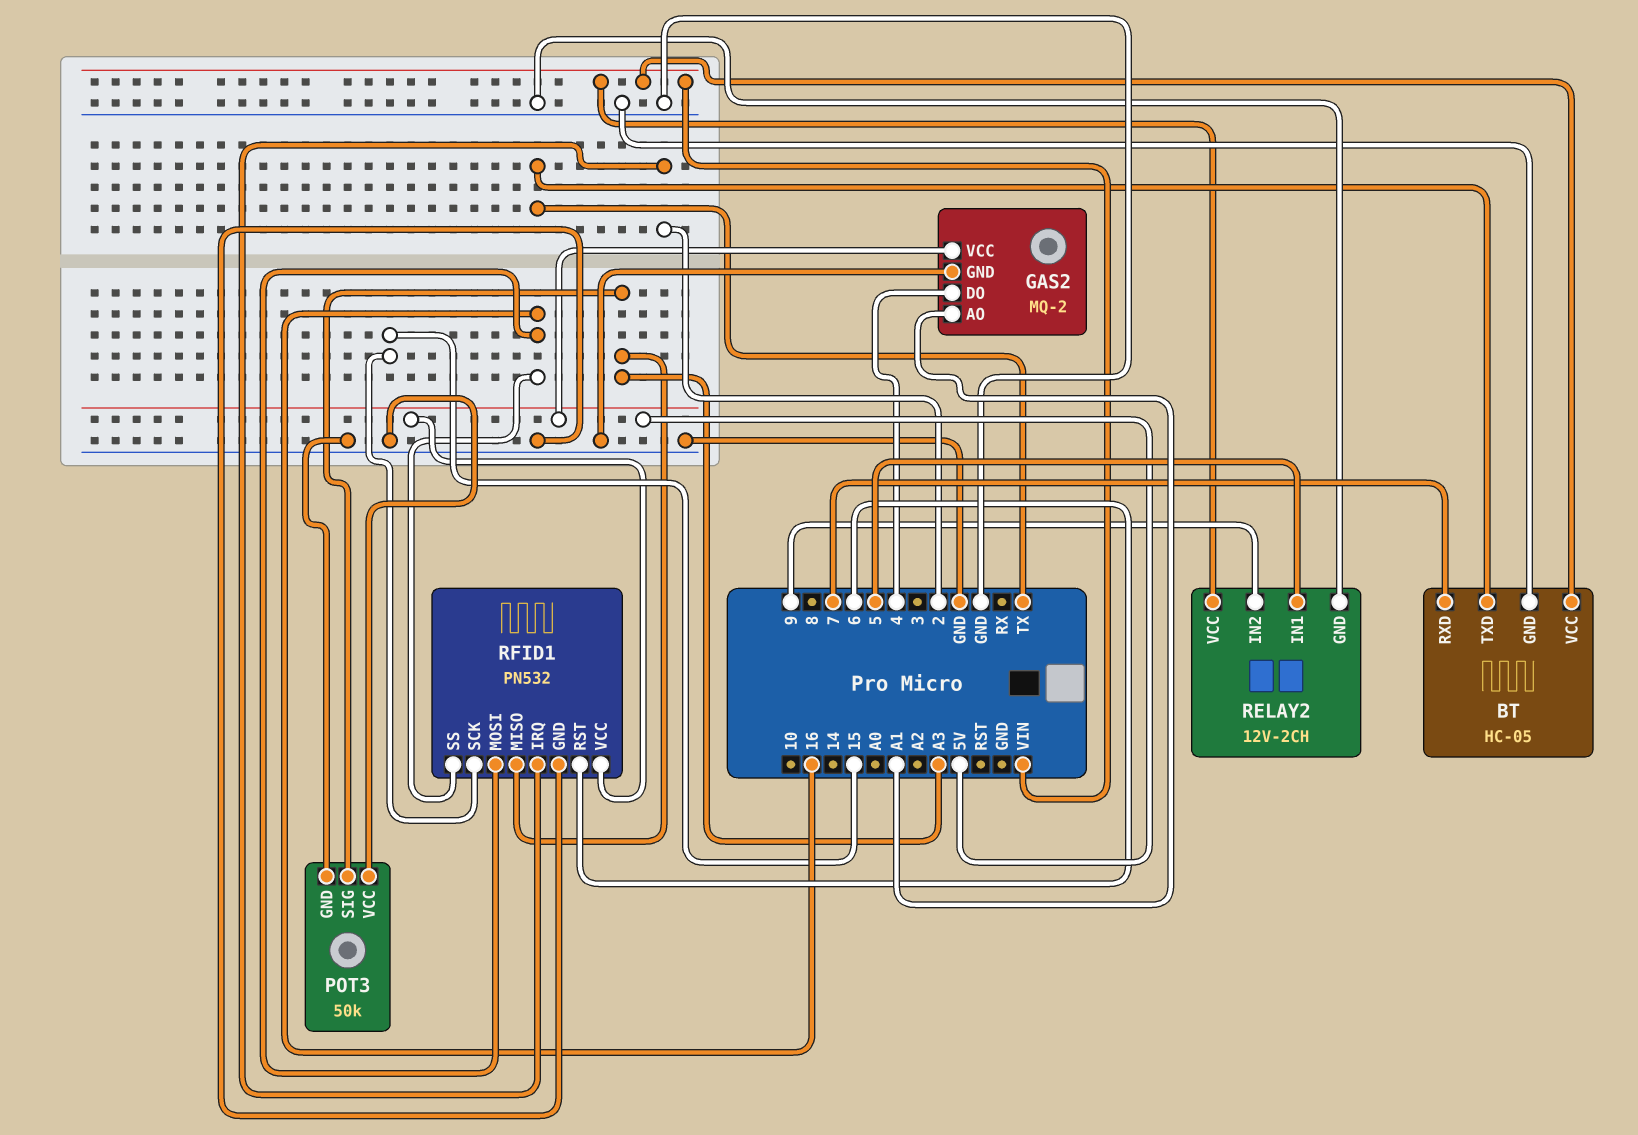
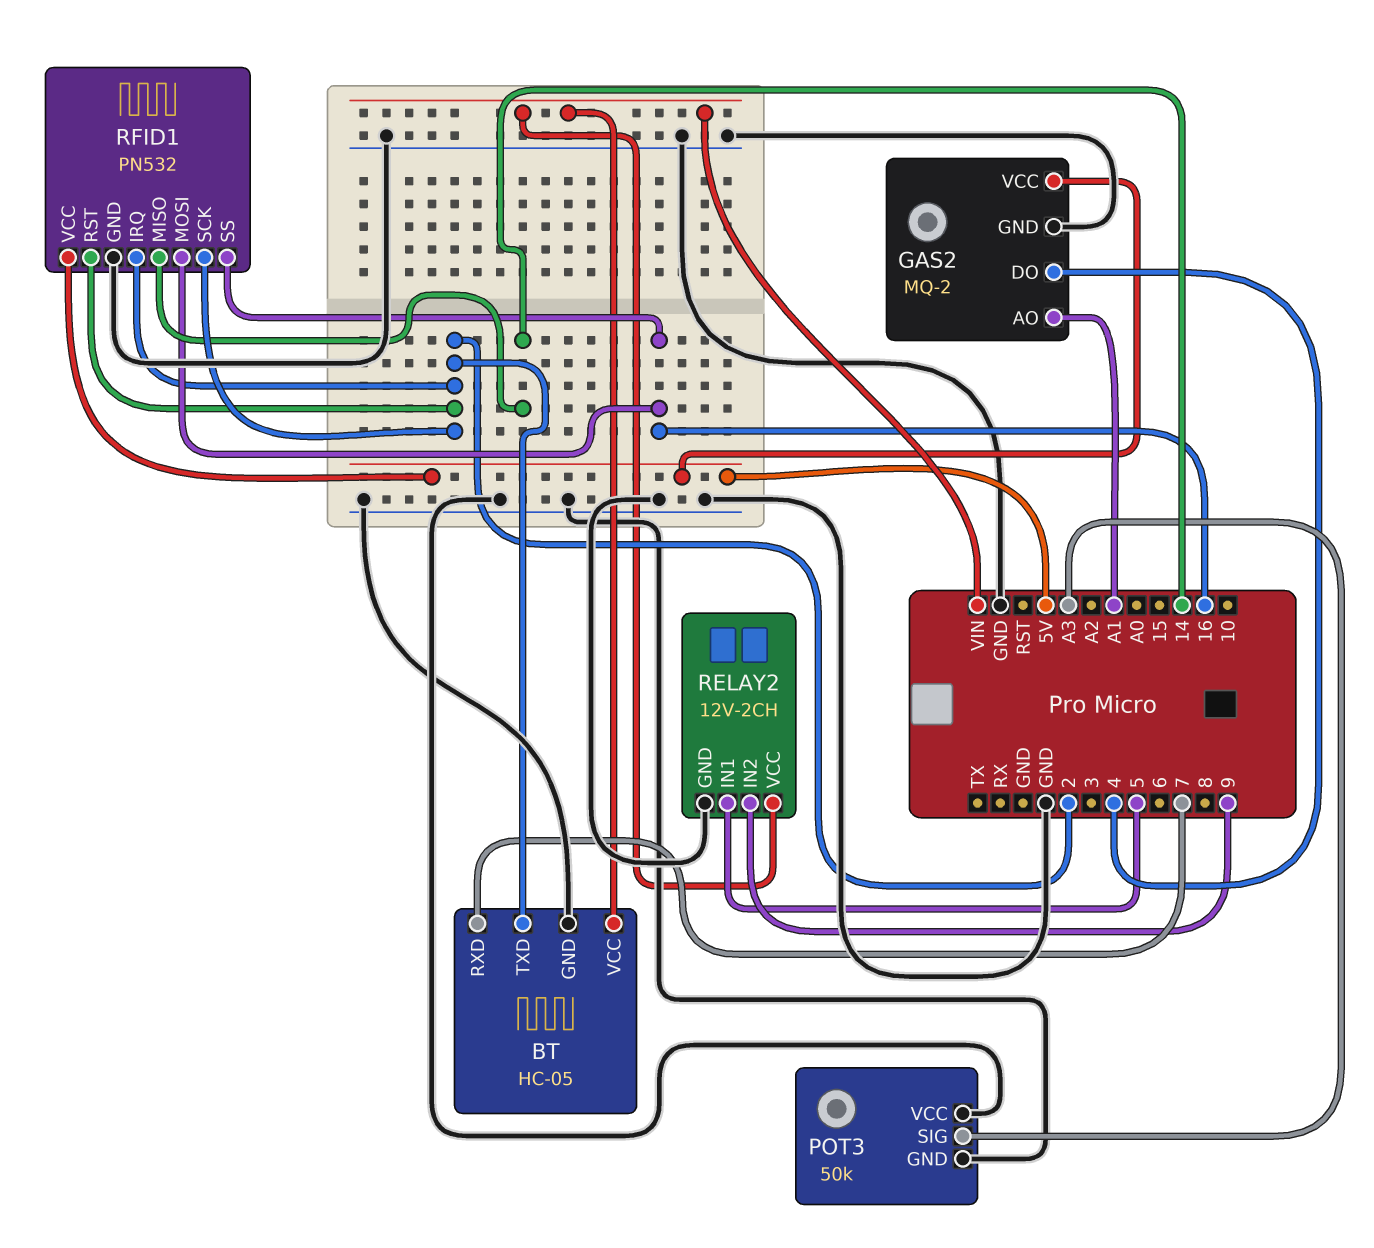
BT pin TXD: TX -> 2
RFID1 pin MISO: A3 -> 14
RFID1 pin RST: 6 -> 2
RFID1 pin SCK: 15 -> 2

